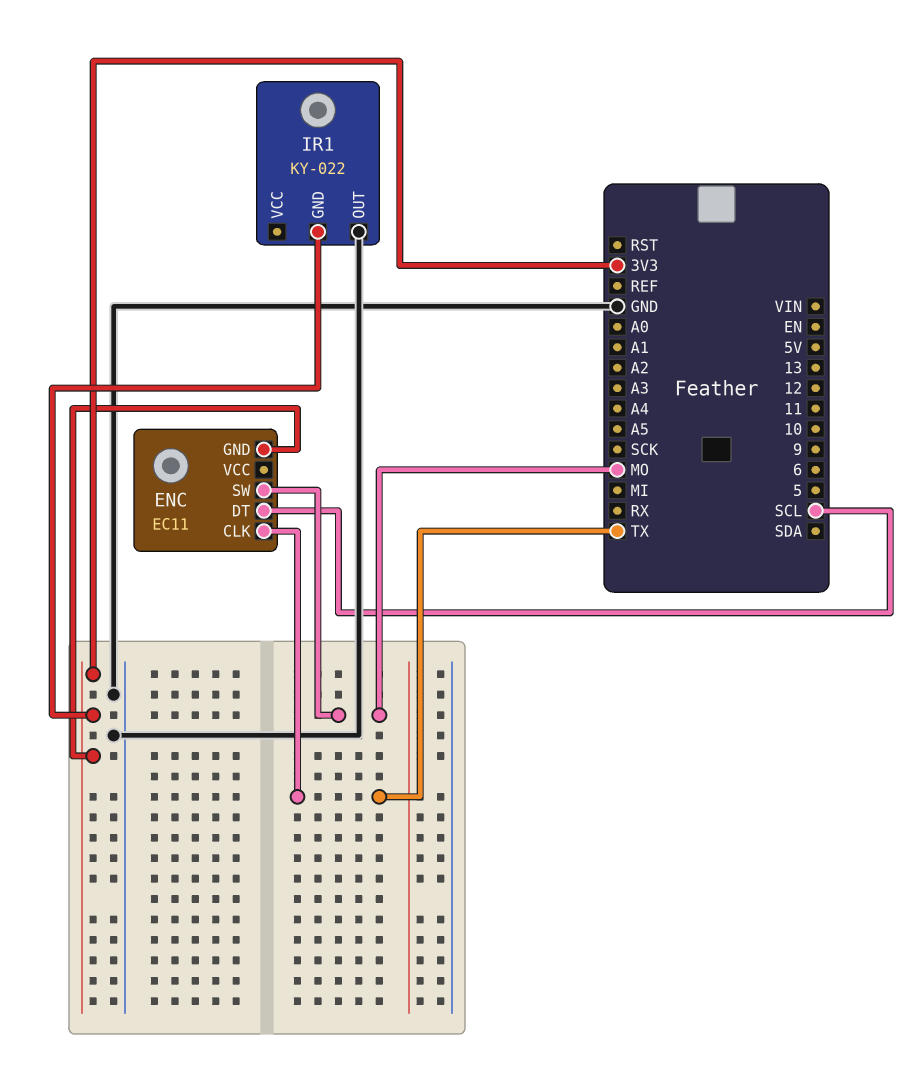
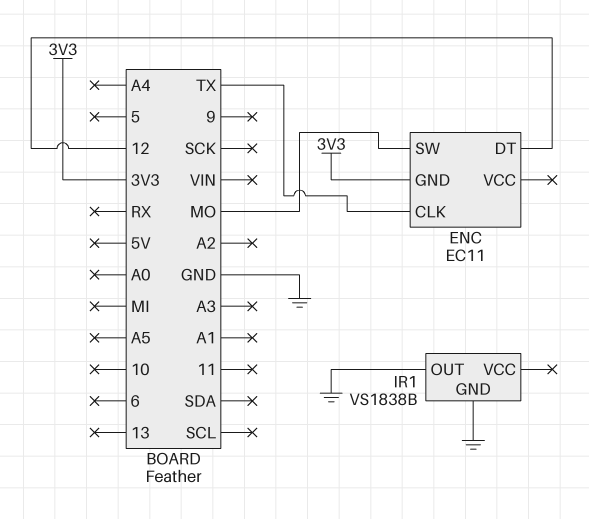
ENC pin DT: SCL -> 12
IR1: KY-022 -> VS1838B
IR1 pin GND: 3V3 -> GND

